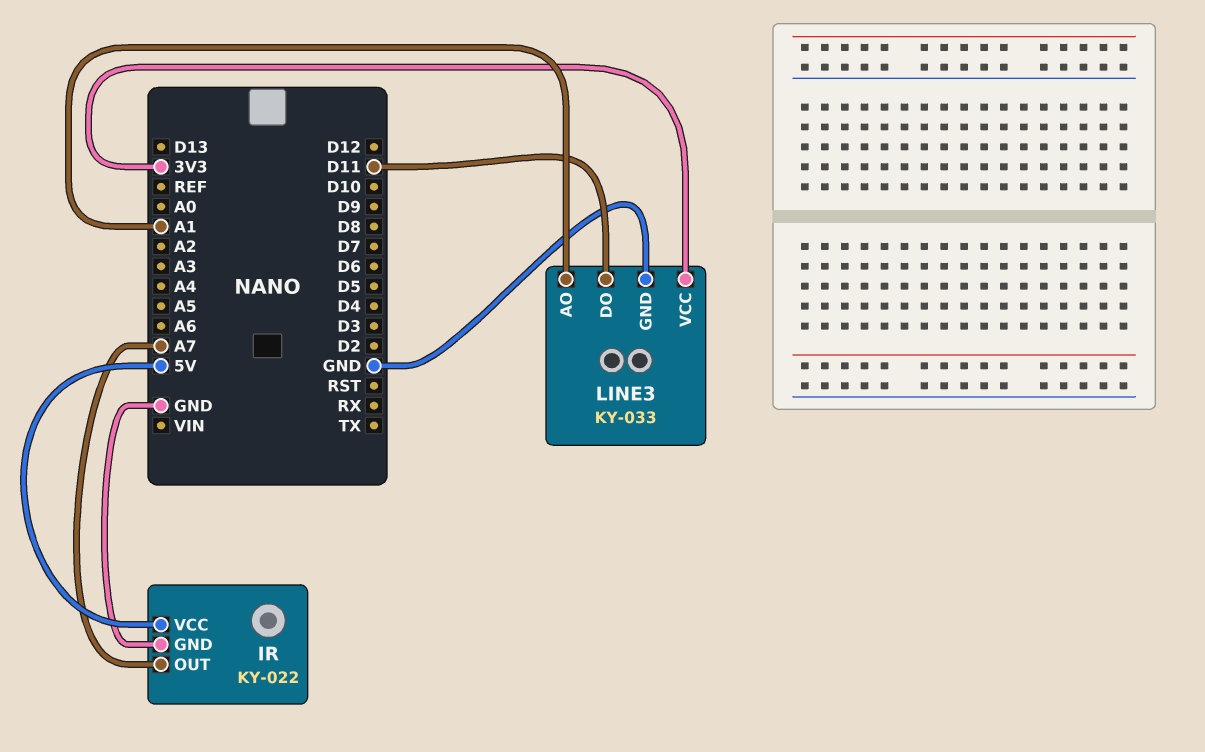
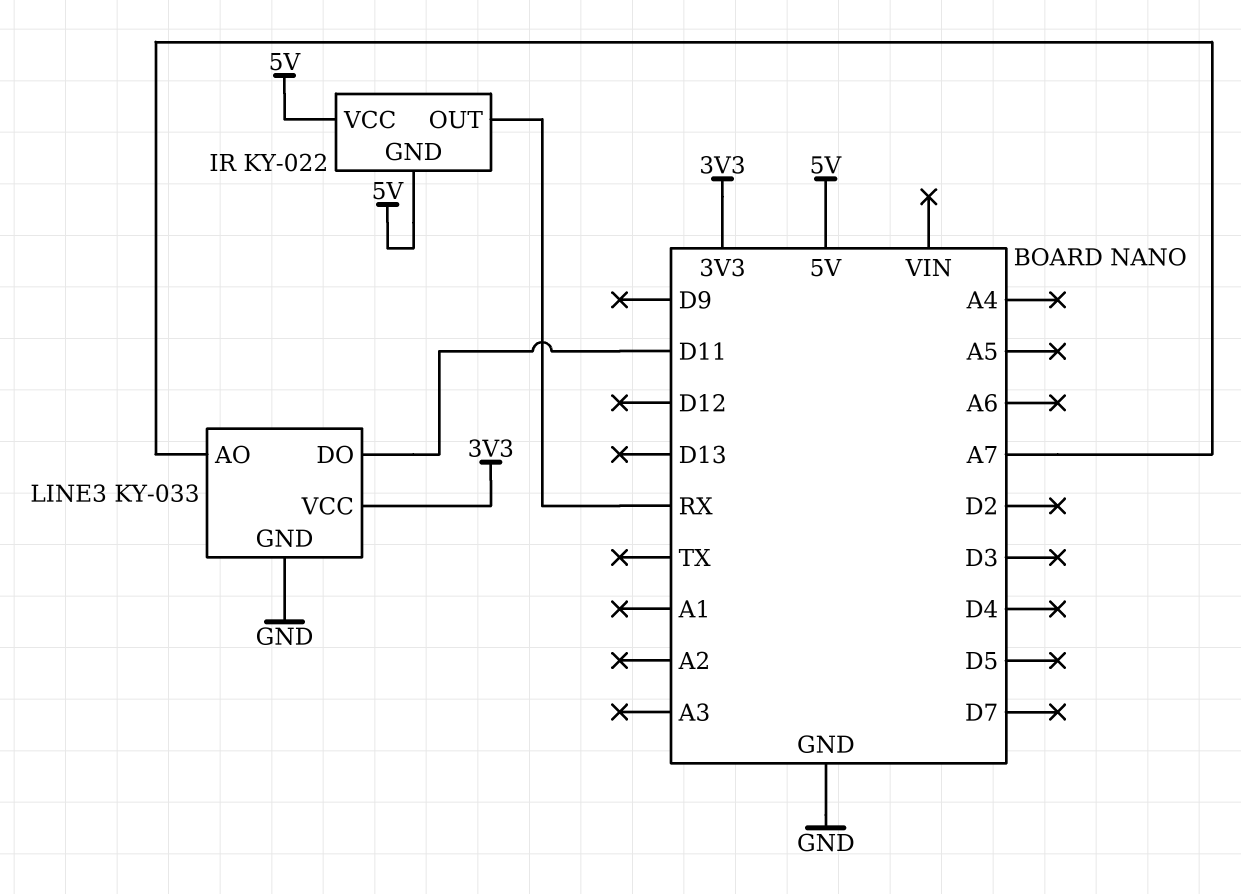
IR pin GND: GND -> 5V
IR pin OUT: A7 -> RX
LINE3 pin AO: A1 -> A7

